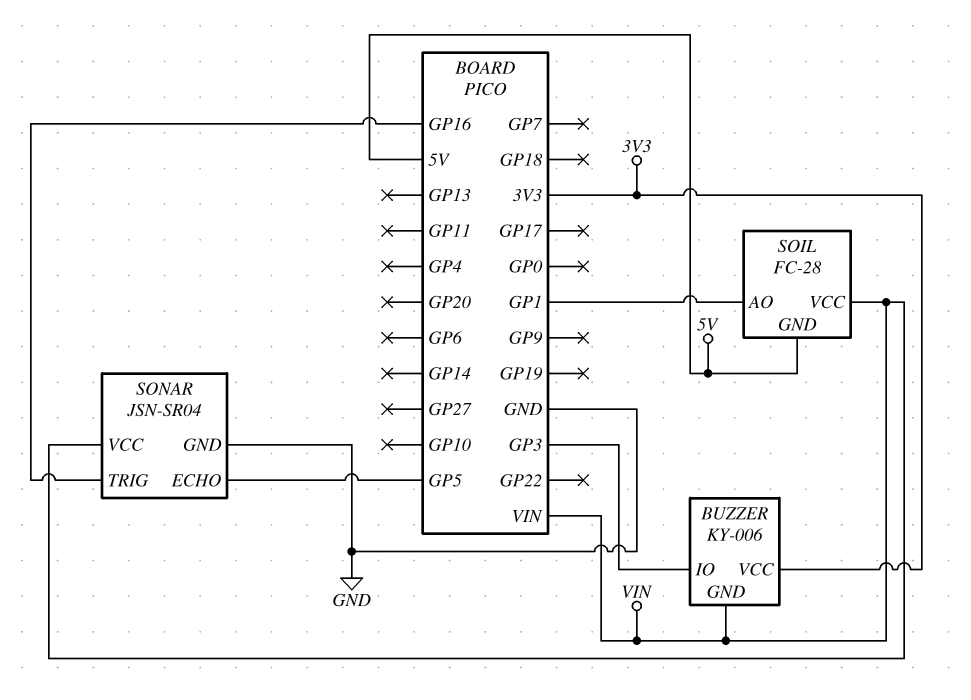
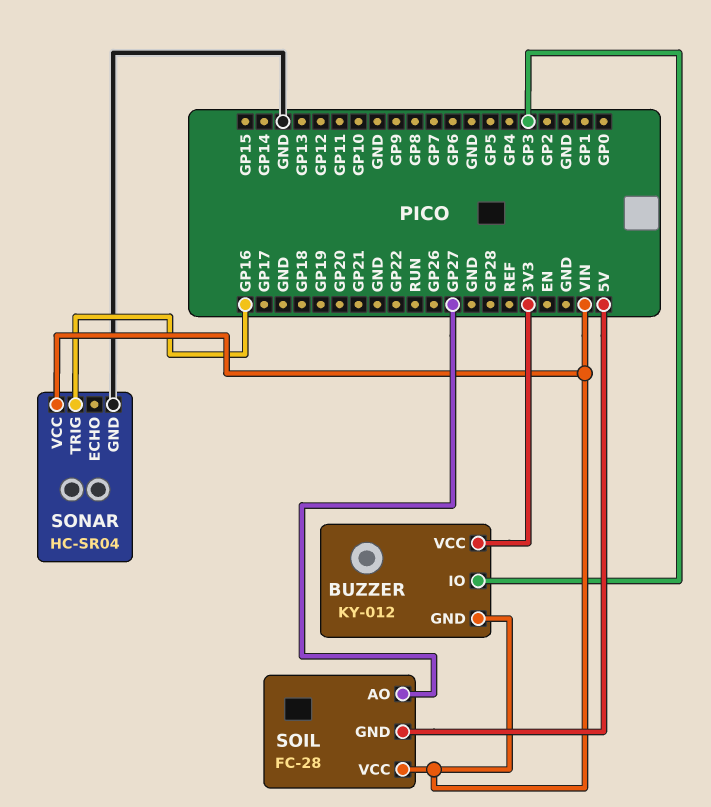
BUZZER: KY-006 -> KY-012
SOIL pin AO: GP1 -> GP27
SONAR: JSN-SR04 -> HC-SR04
SONAR pin ECHO: GP5 -> none

